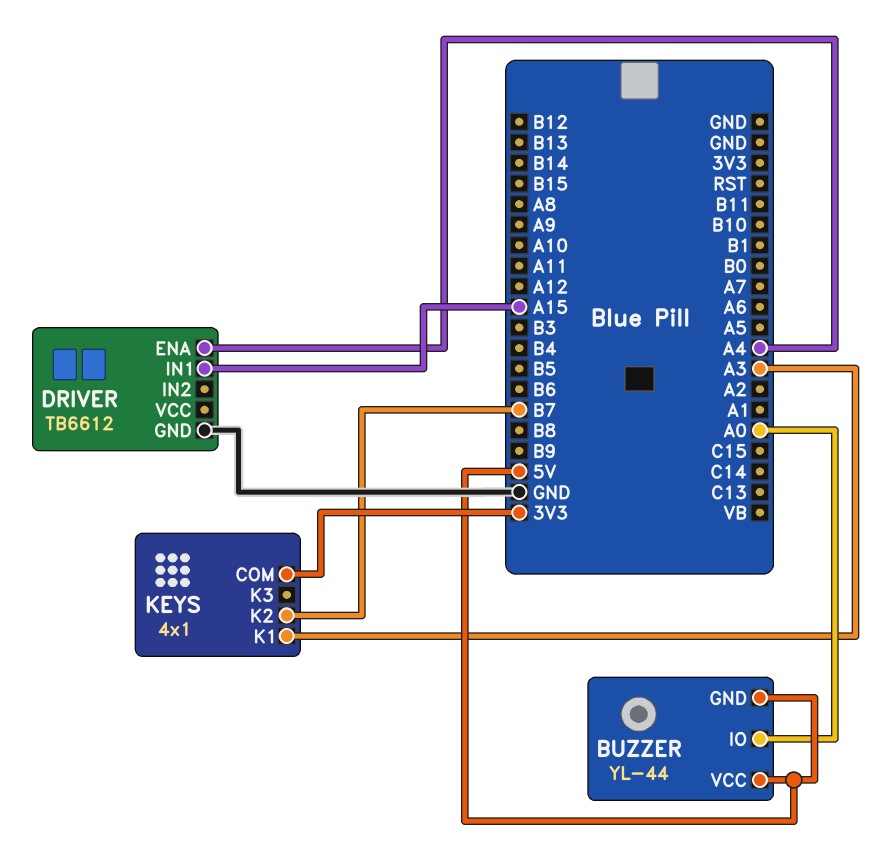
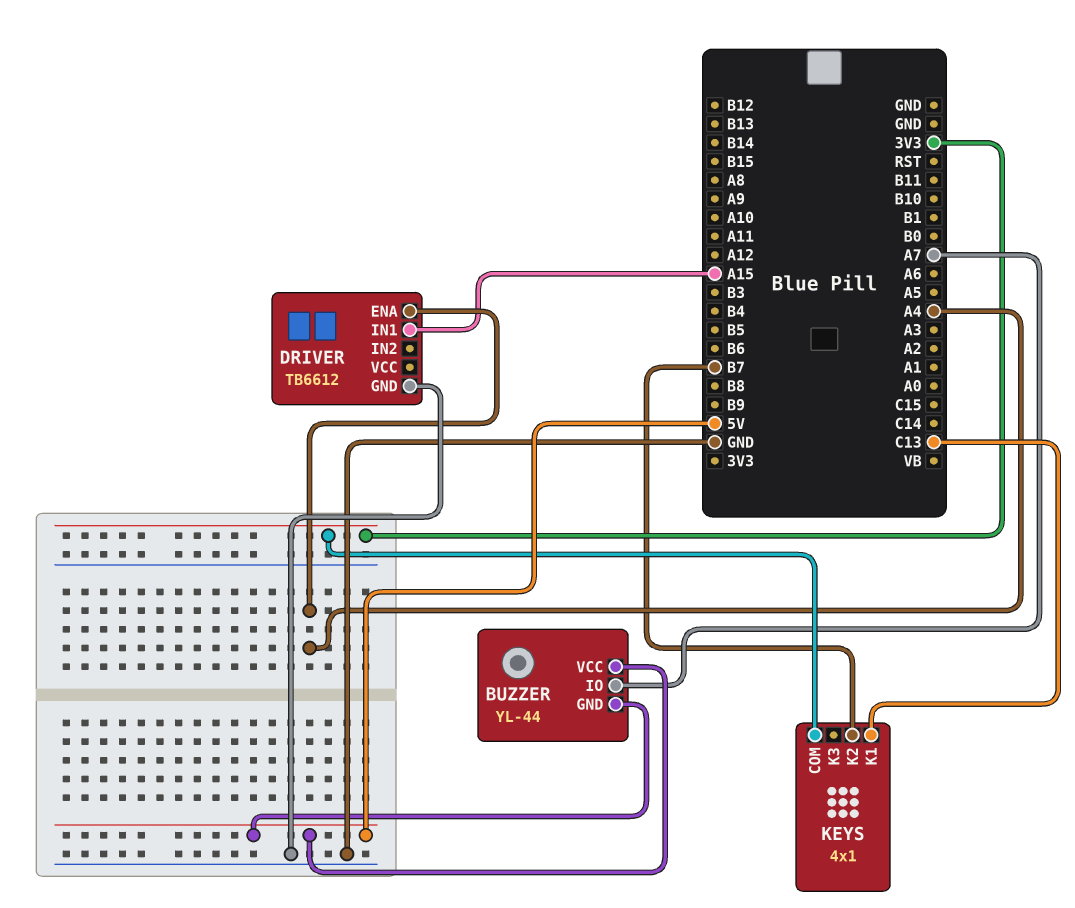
BUZZER pin IO: A0 -> A7
KEYS pin K1: A3 -> C13

